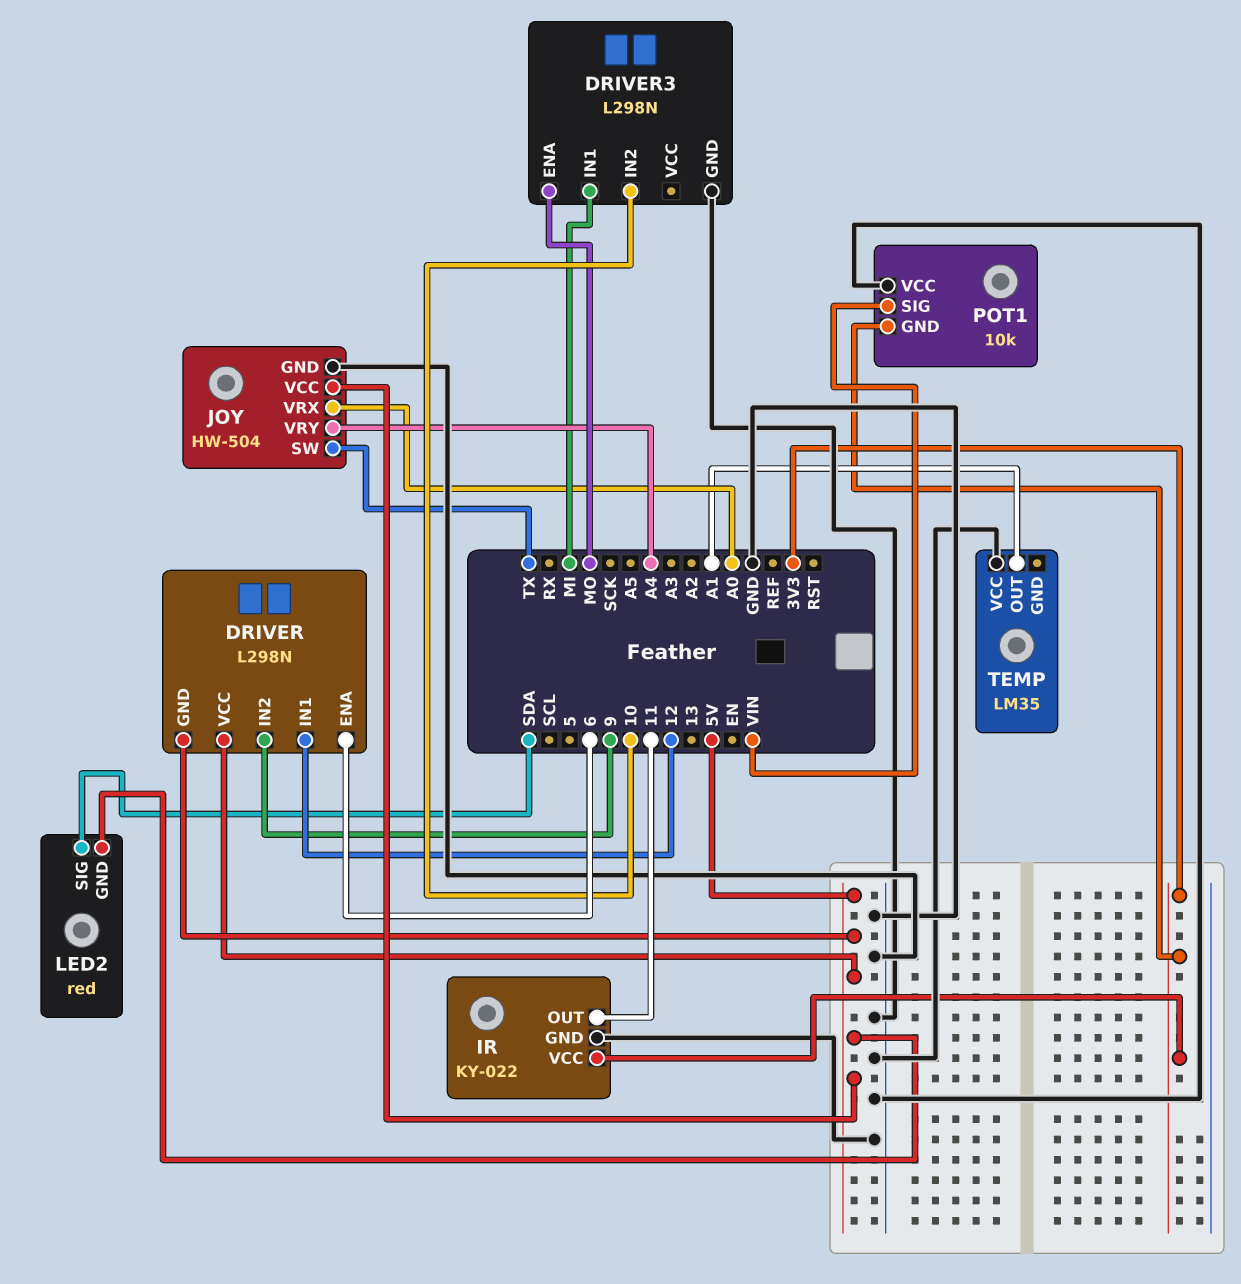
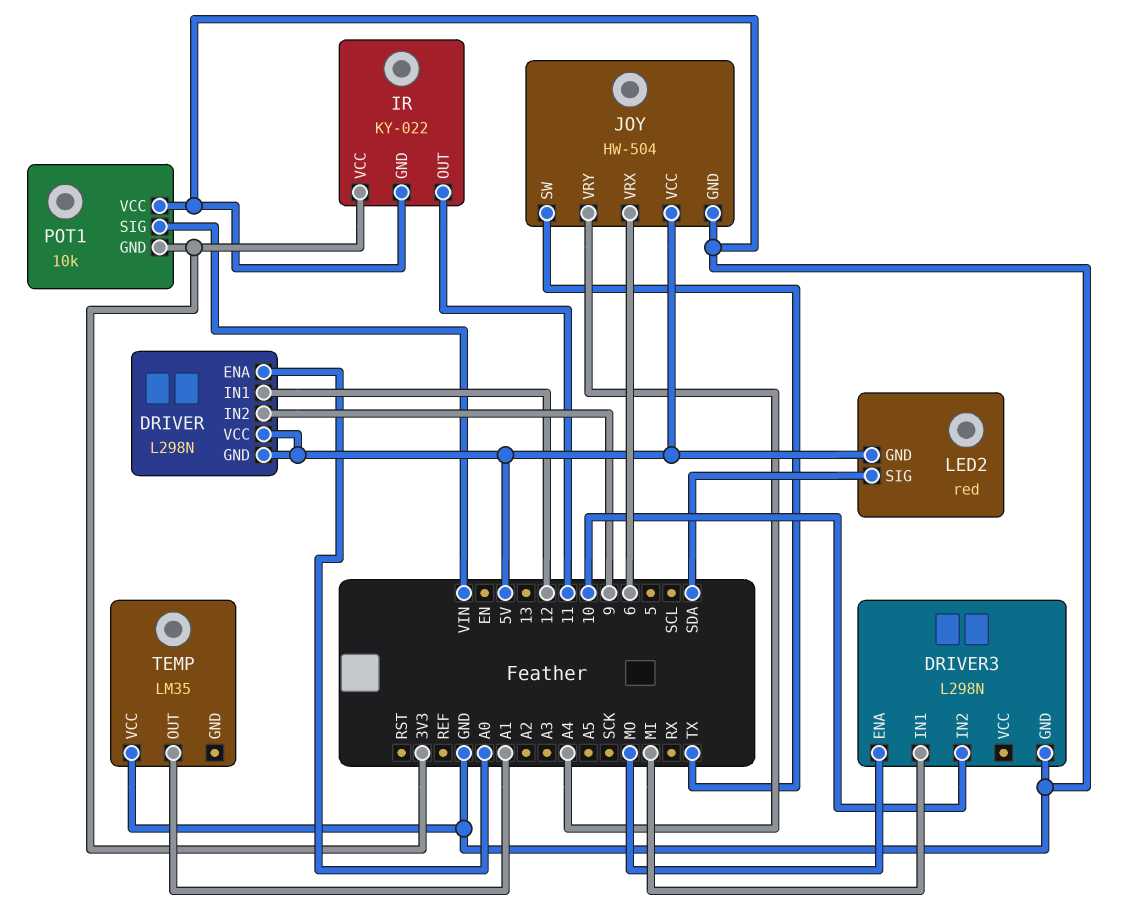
DRIVER pin ENA: 6 -> A0
JOY pin VRX: A0 -> 6

